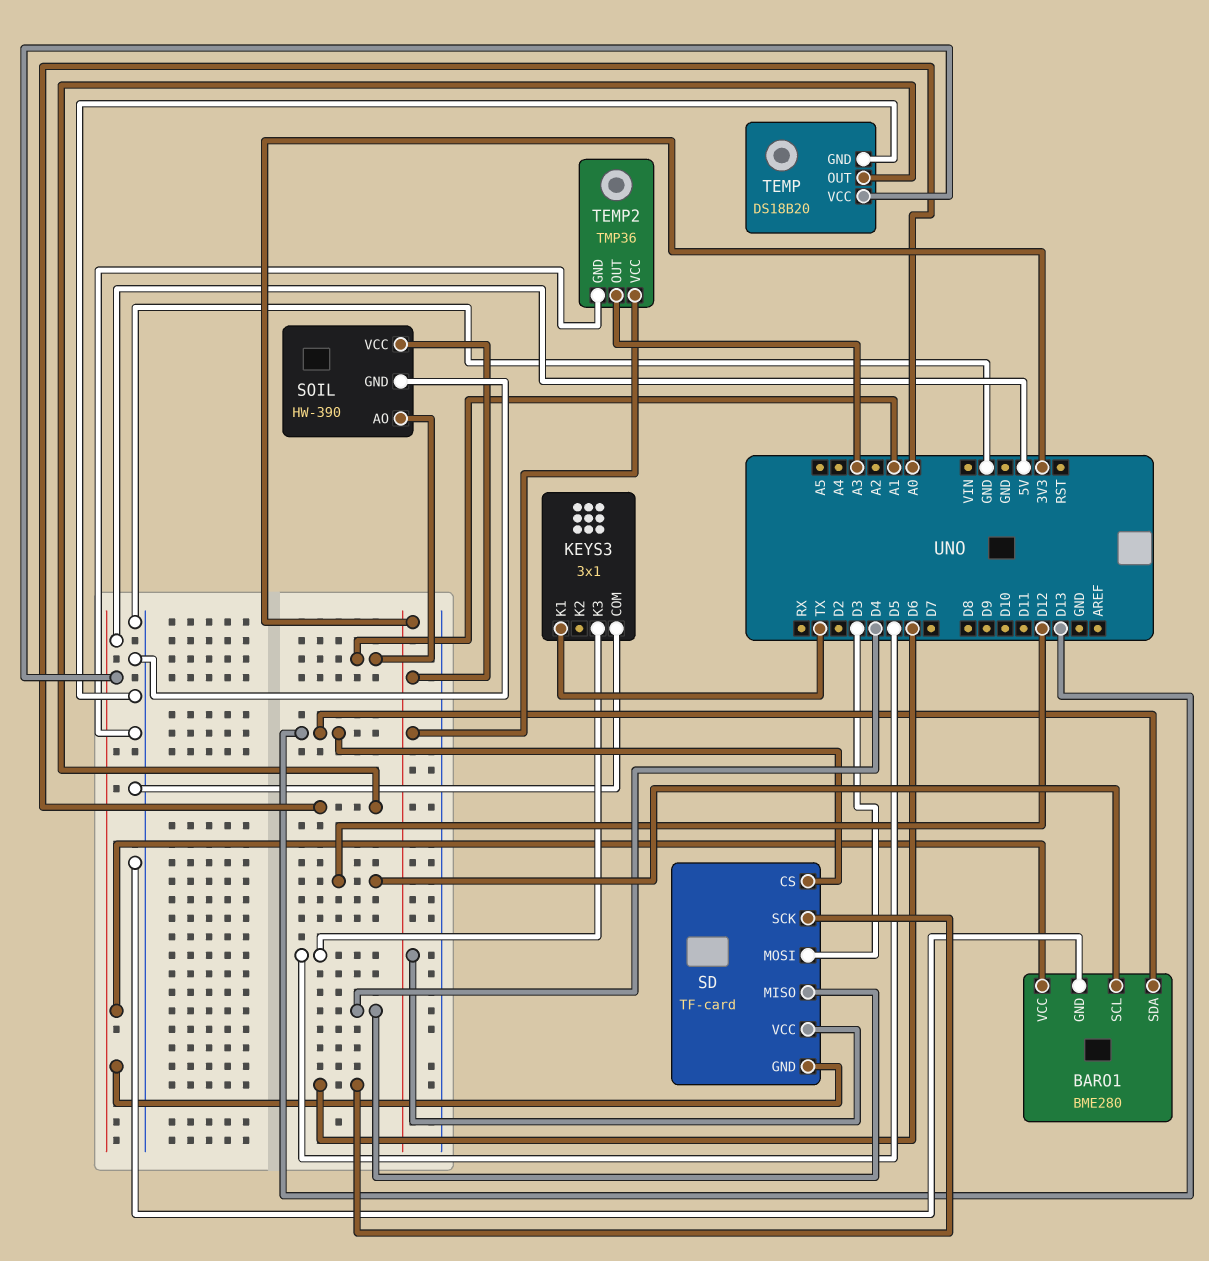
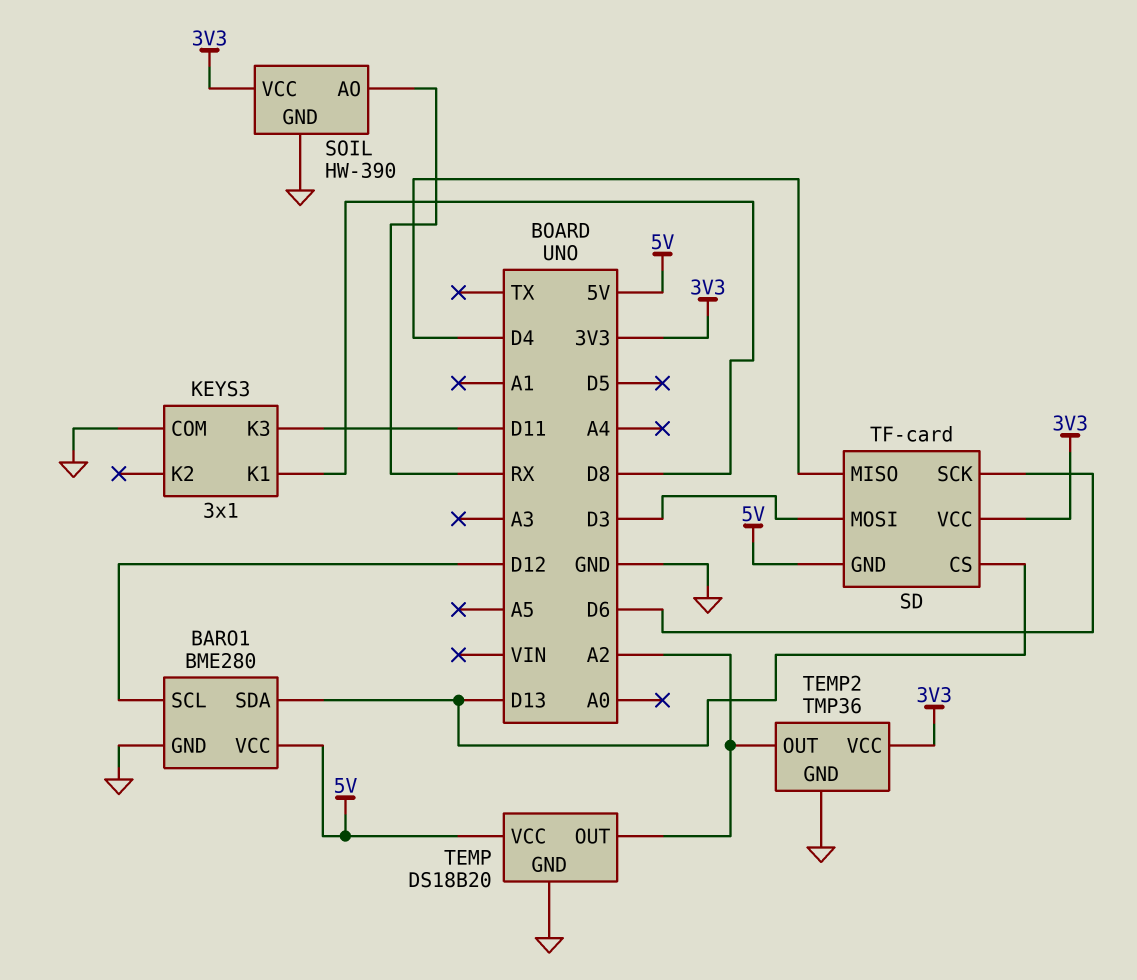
KEYS3 pin K1: TX -> D8
KEYS3 pin K3: D5 -> D11
SOIL pin AO: A1 -> RX
TEMP pin OUT: A0 -> A2
TEMP2 pin OUT: A3 -> A2

